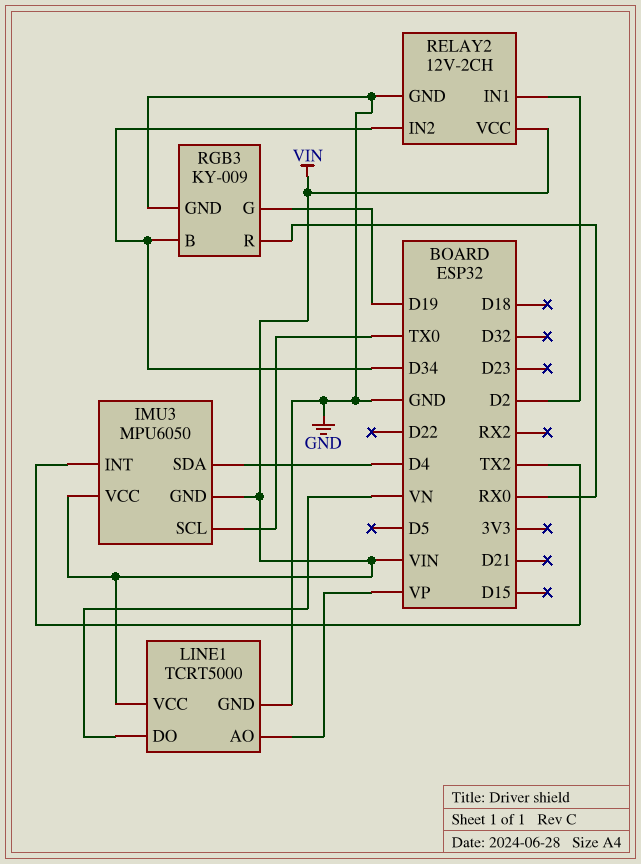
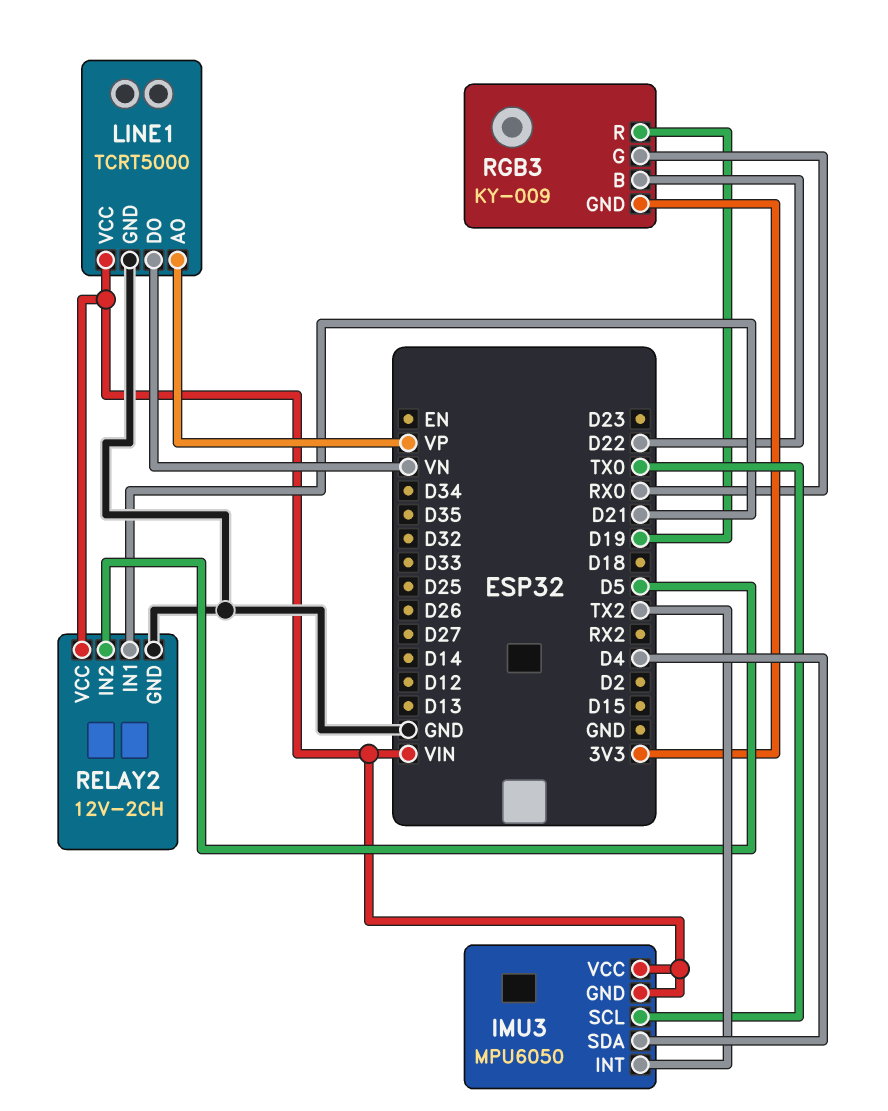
RELAY2 pin IN1: D2 -> D21
RELAY2 pin IN2: D34 -> D5
RGB3 pin B: D34 -> D22
RGB3 pin G: D19 -> RX0
RGB3 pin GND: GND -> 3V3
RGB3 pin R: RX0 -> D19

